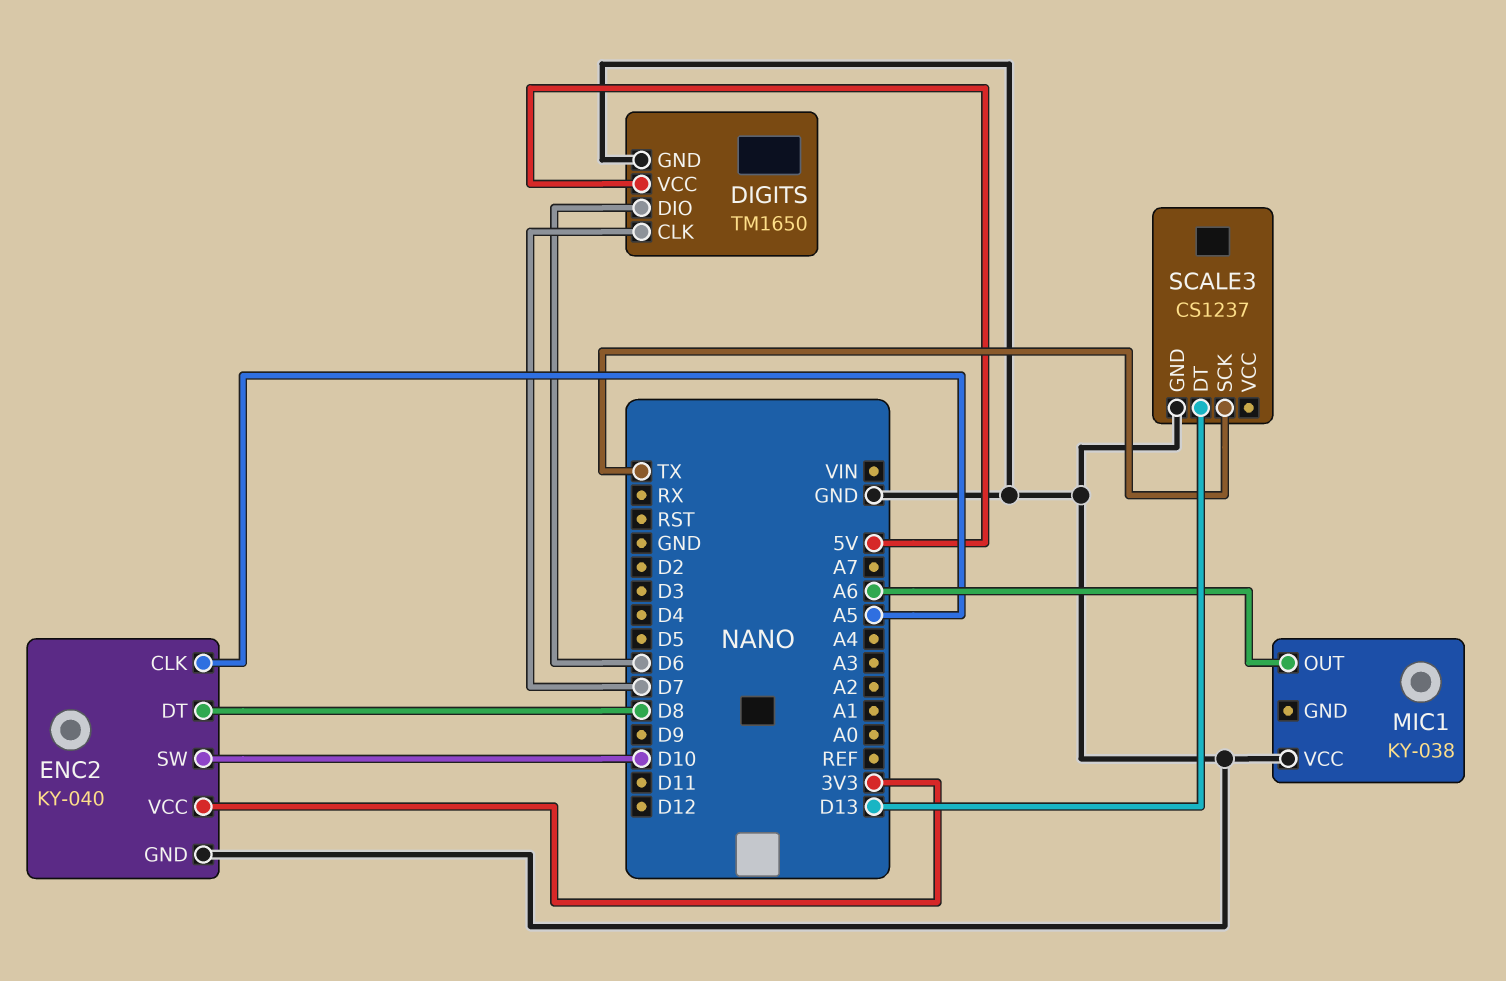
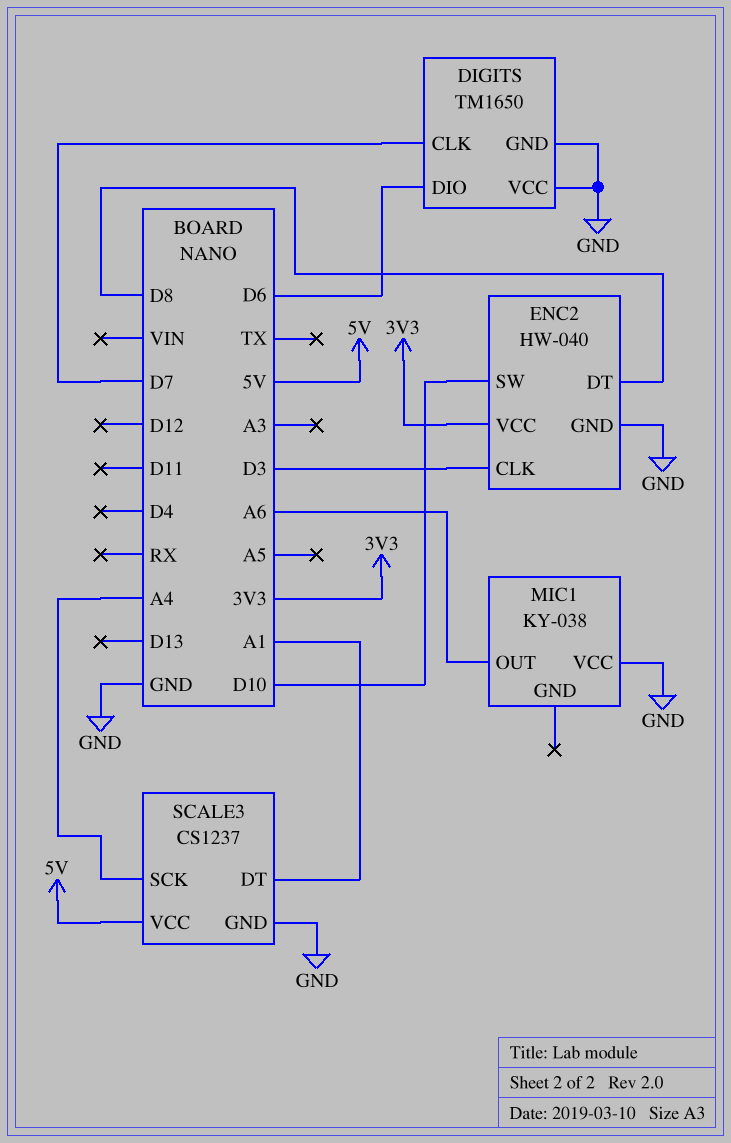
DIGITS pin VCC: 5V -> GND
ENC2: KY-040 -> HW-040
ENC2 pin CLK: A5 -> D3
SCALE3 pin DT: D13 -> A1
SCALE3 pin SCK: TX -> A4
SCALE3 pin VCC: none -> 5V

